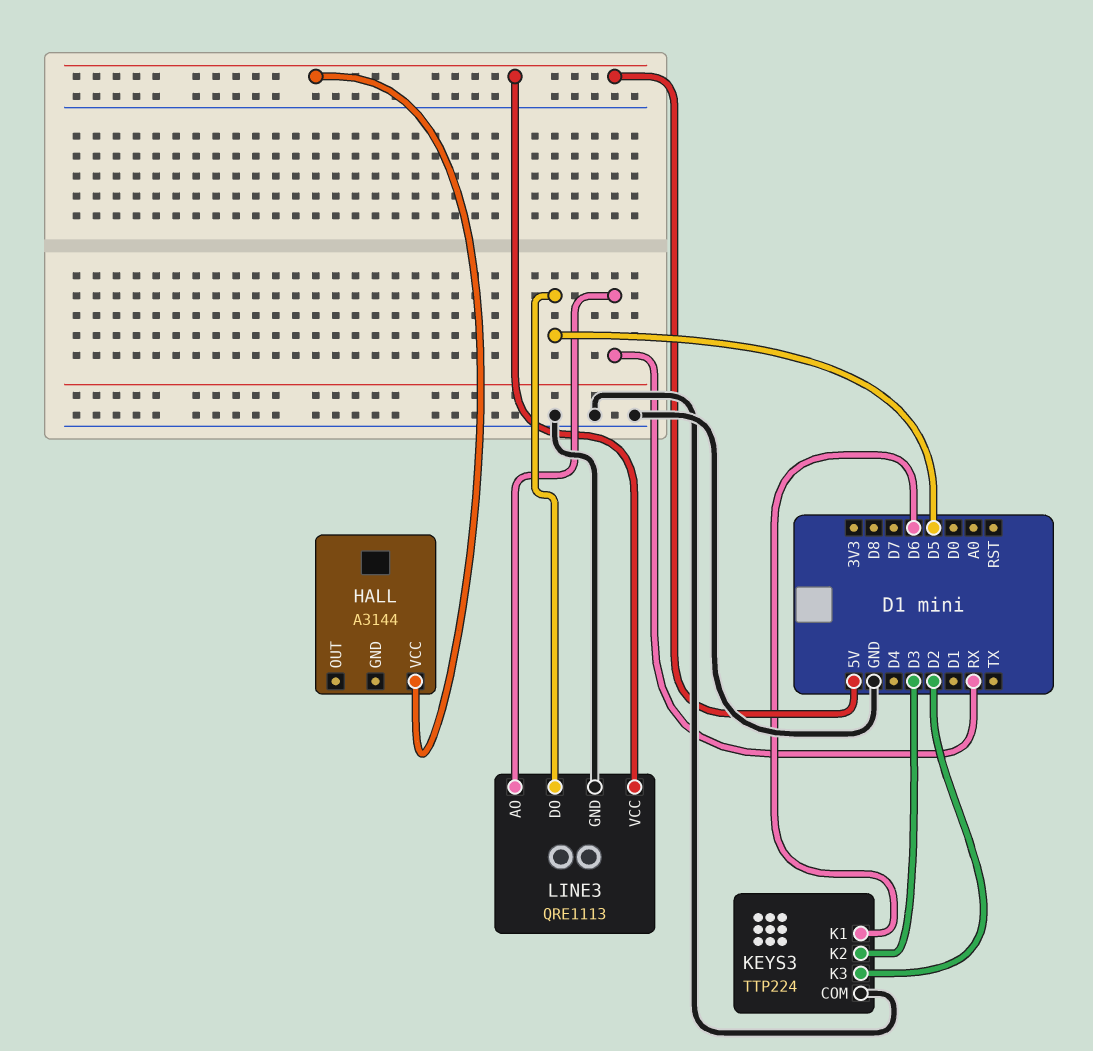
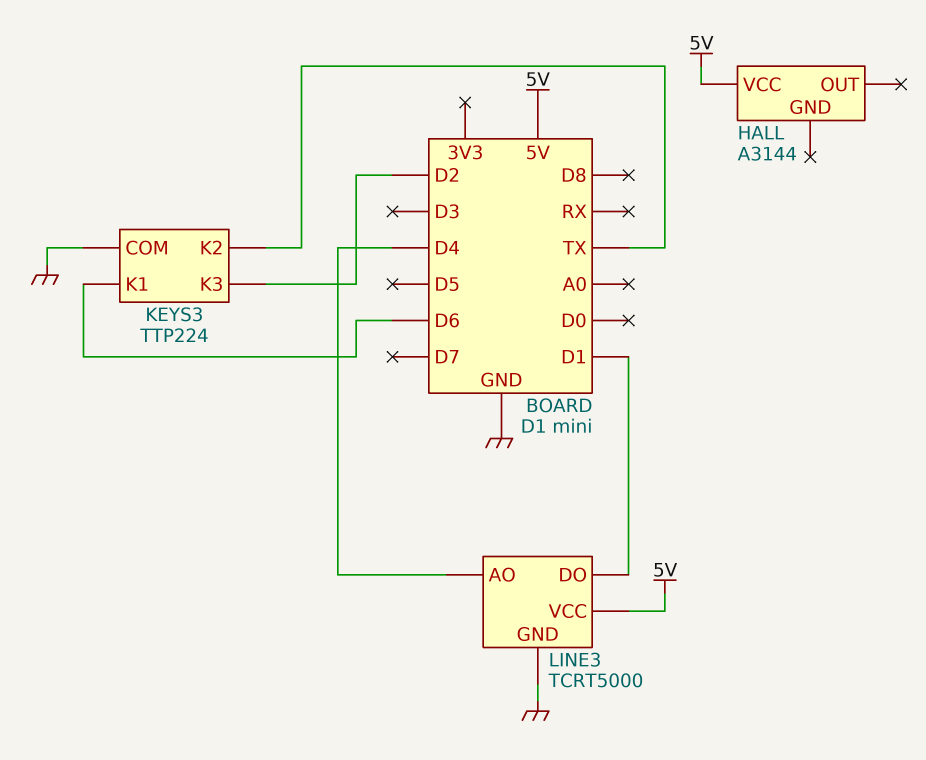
KEYS3 pin K2: D3 -> TX
LINE3: QRE1113 -> TCRT5000
LINE3 pin AO: RX -> D4
LINE3 pin DO: D5 -> D1

